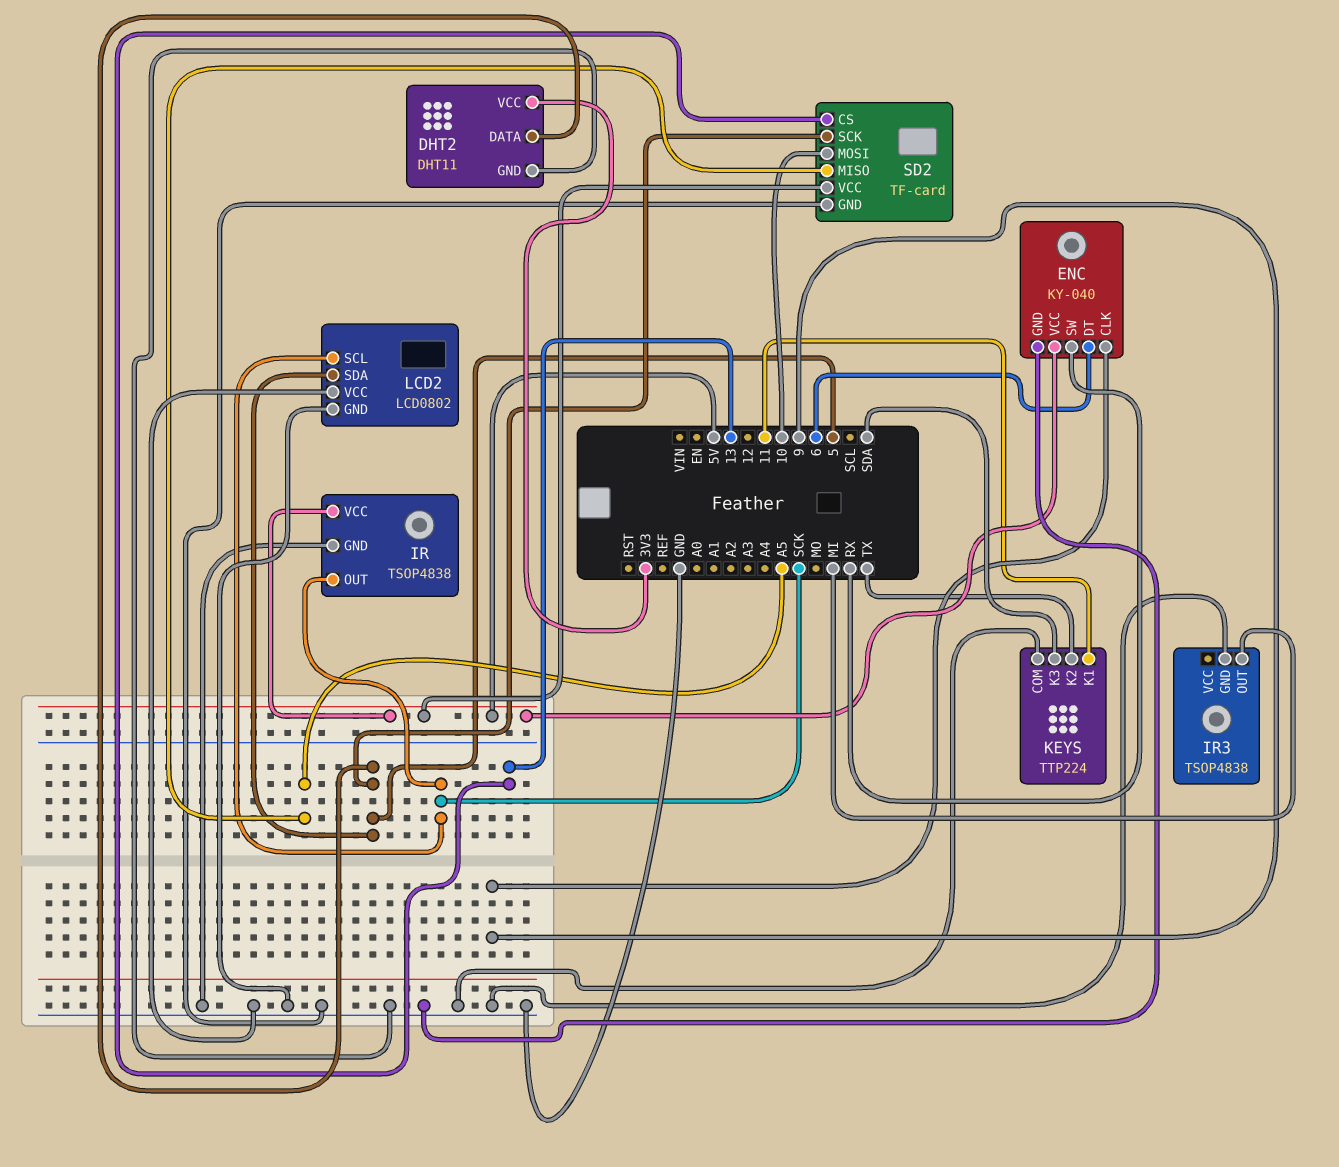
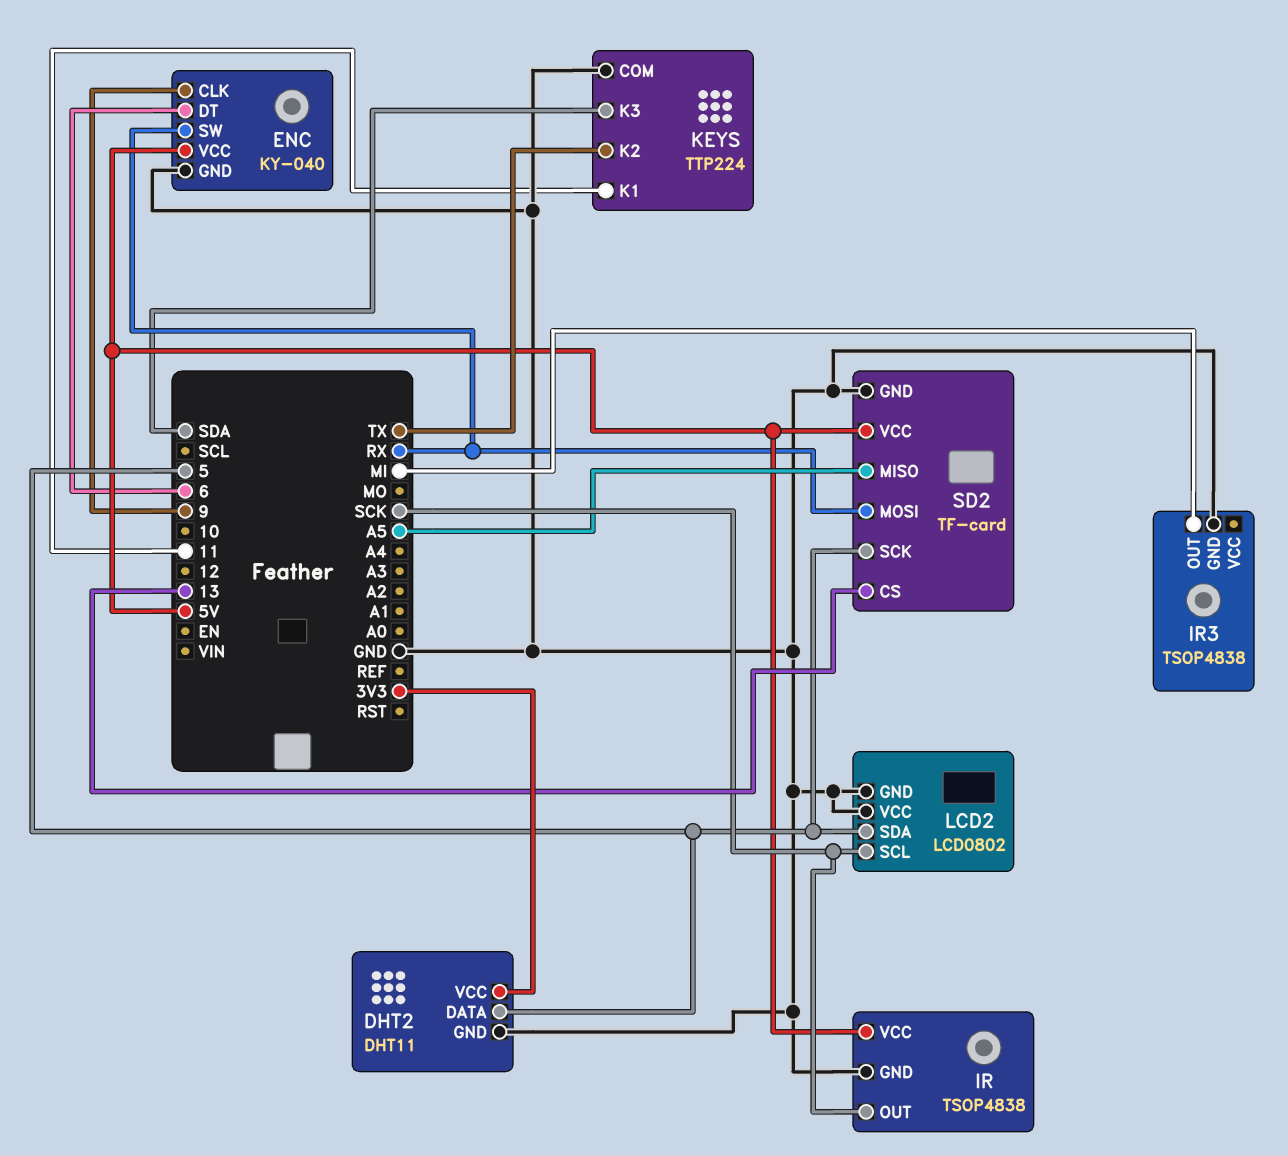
SD2 pin MOSI: 10 -> RX

